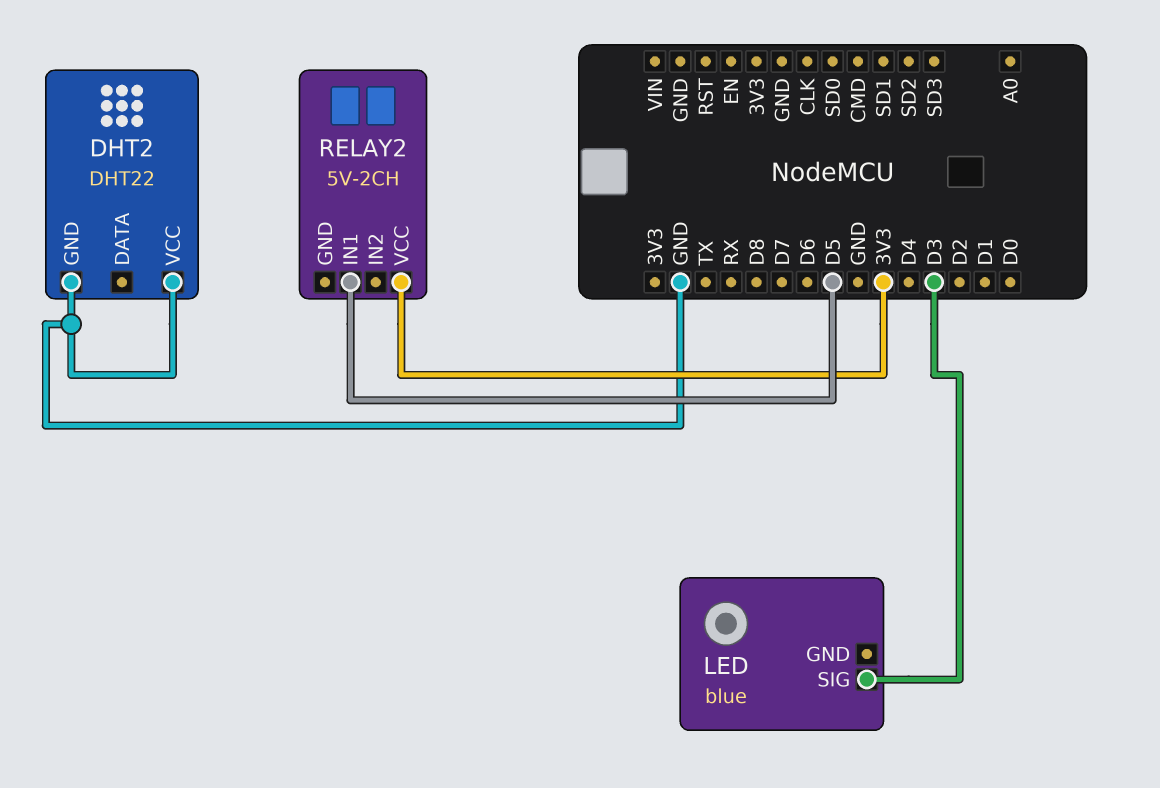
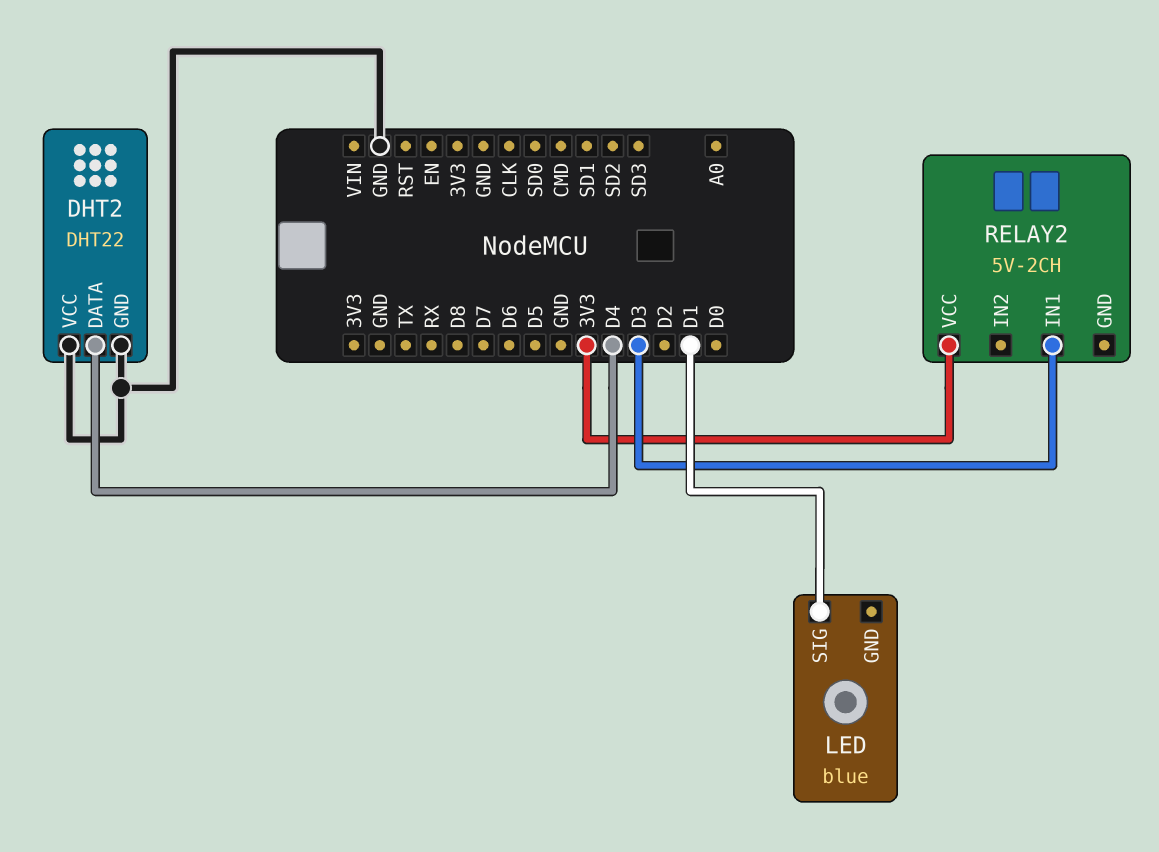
DHT2 pin DATA: none -> D4
LED pin SIG: D3 -> D1
RELAY2 pin IN1: D5 -> D3

